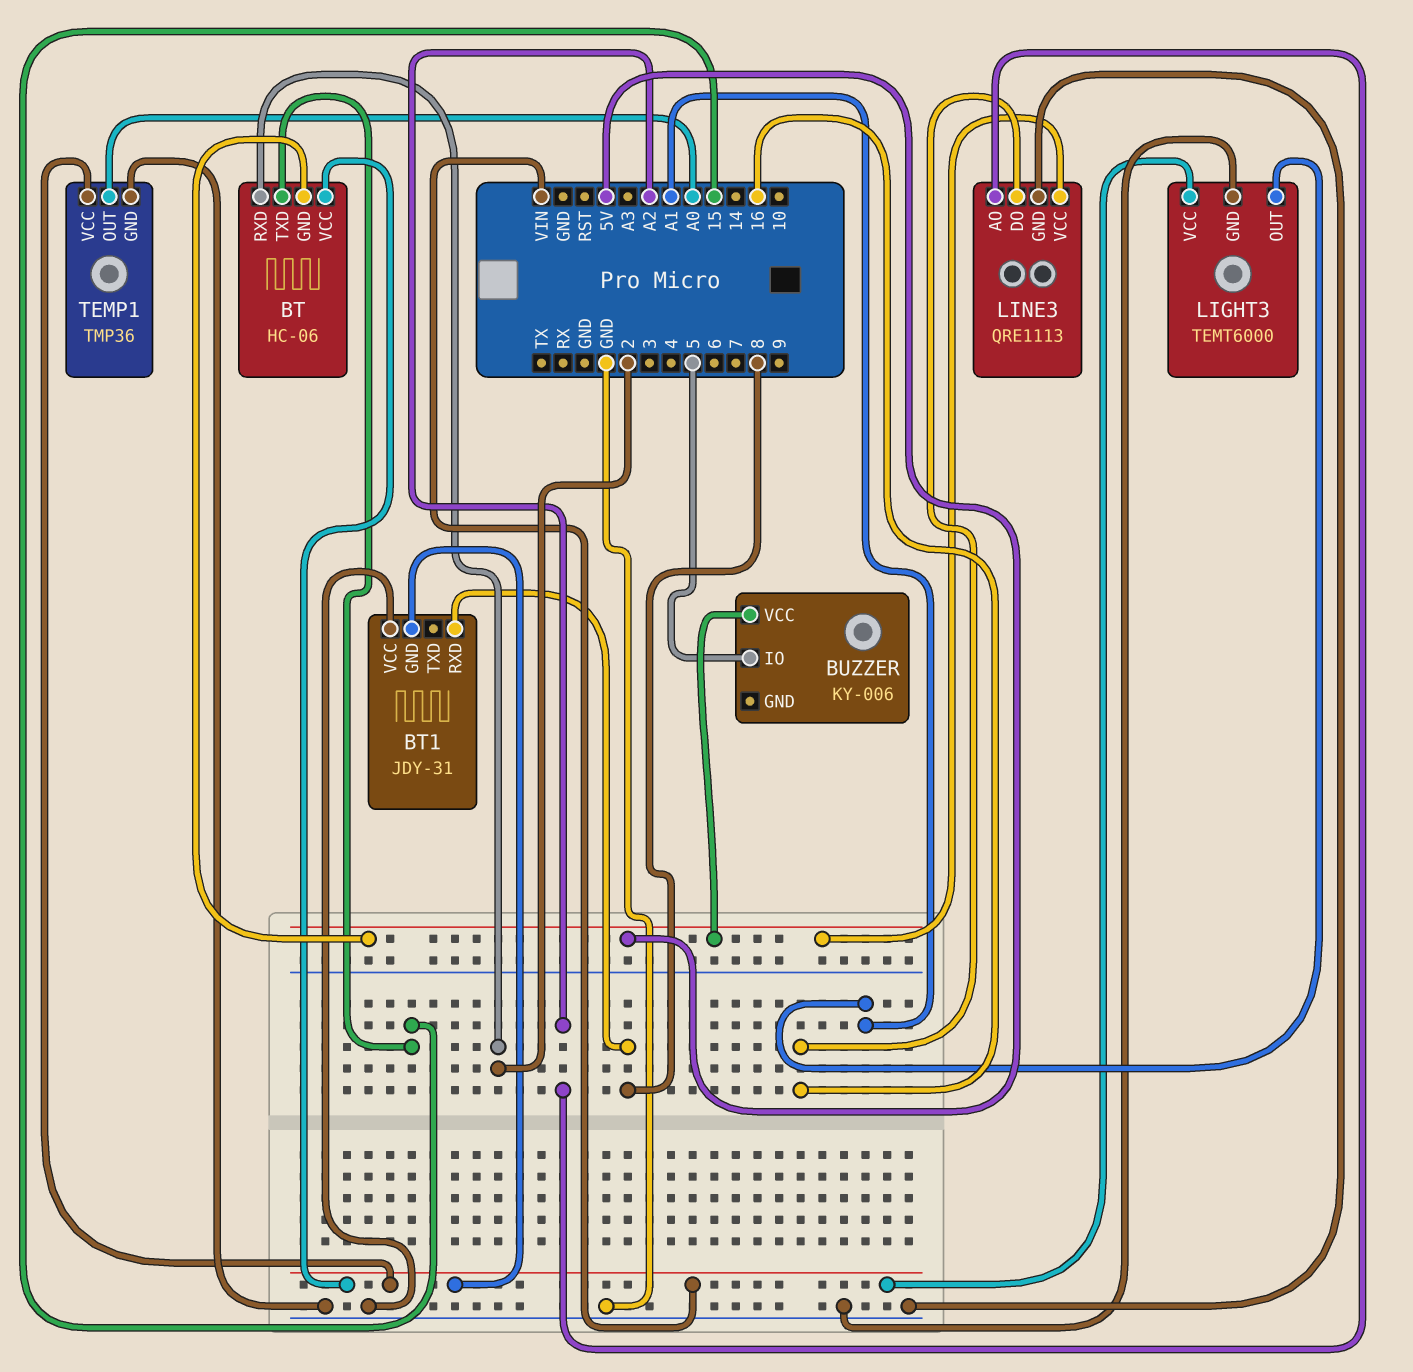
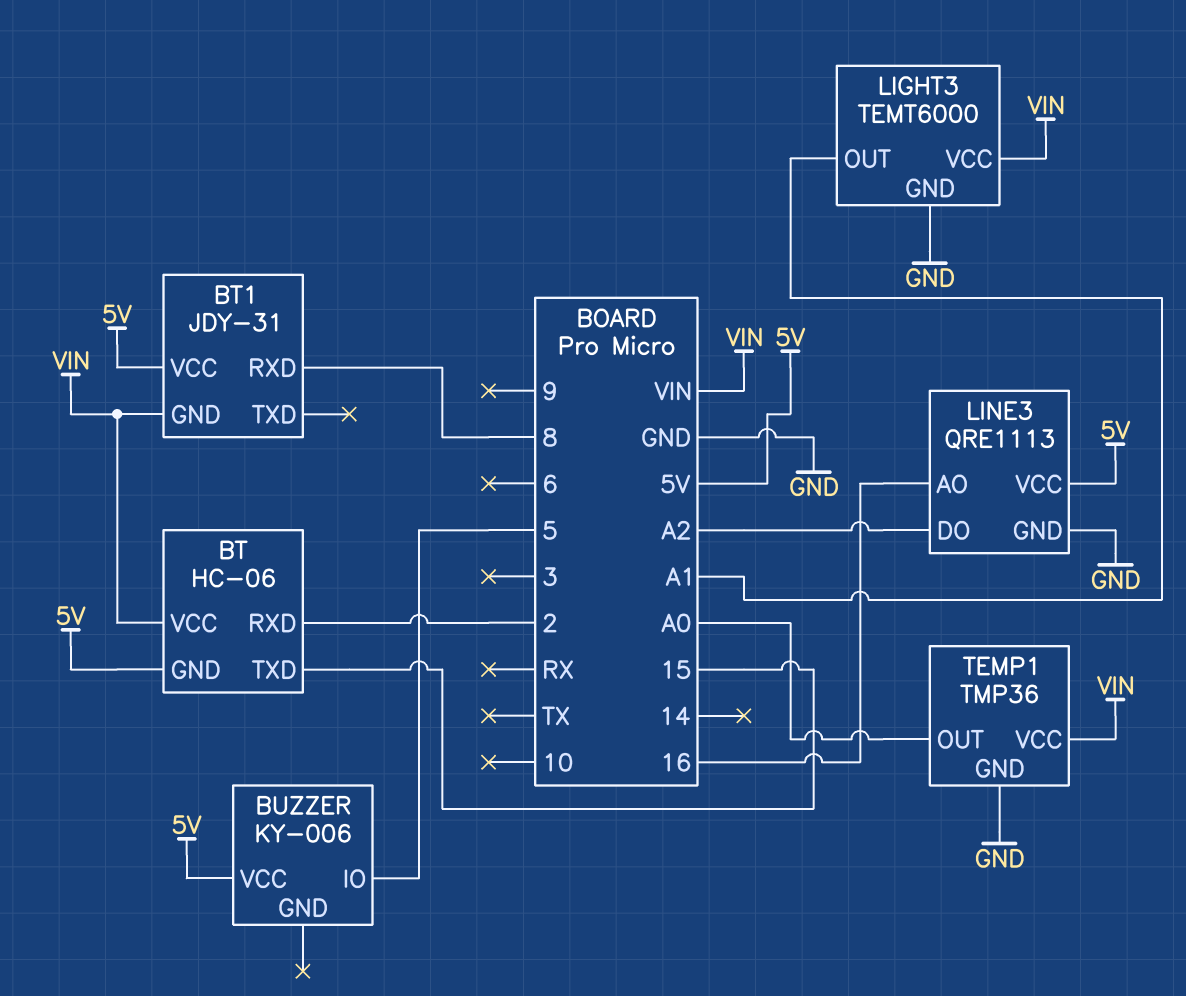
BT1 pin VCC: GND -> 5V
LINE3 pin AO: A2 -> 16
LINE3 pin DO: 16 -> A2

